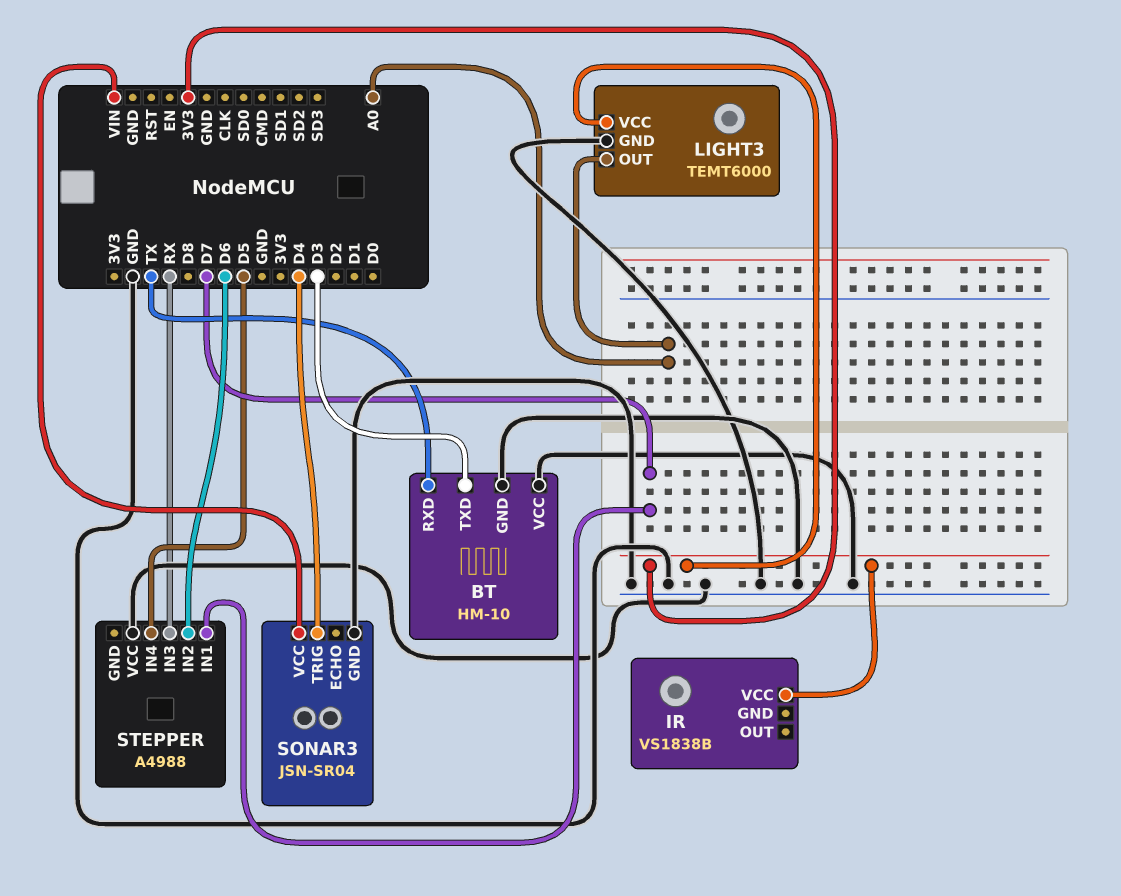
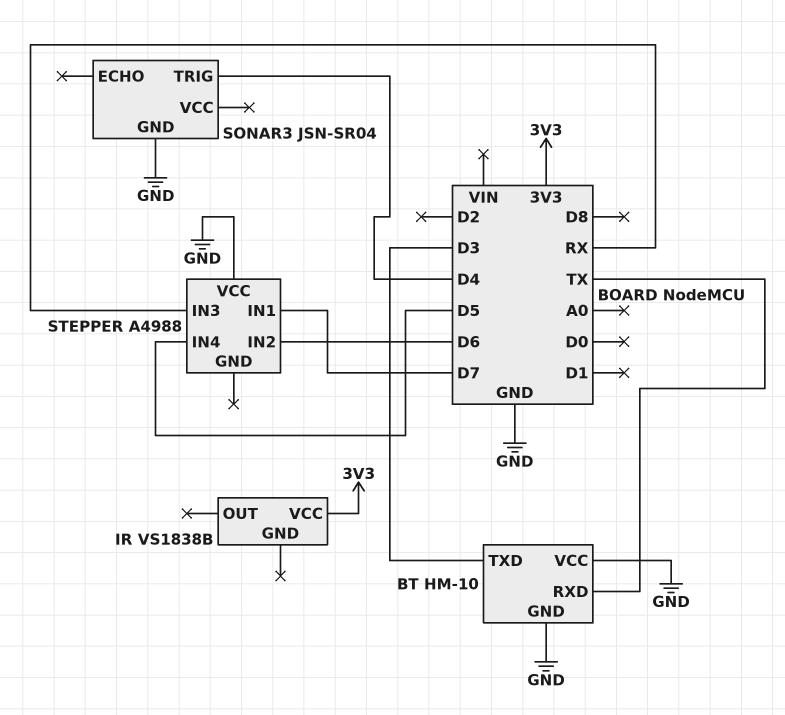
LIGHT3: TEMT6000 -> none
LIGHT3 pin GND: GND -> none
LIGHT3 pin OUT: A0 -> none
LIGHT3 pin VCC: 3V3 -> none
SONAR3 pin VCC: VIN -> none

